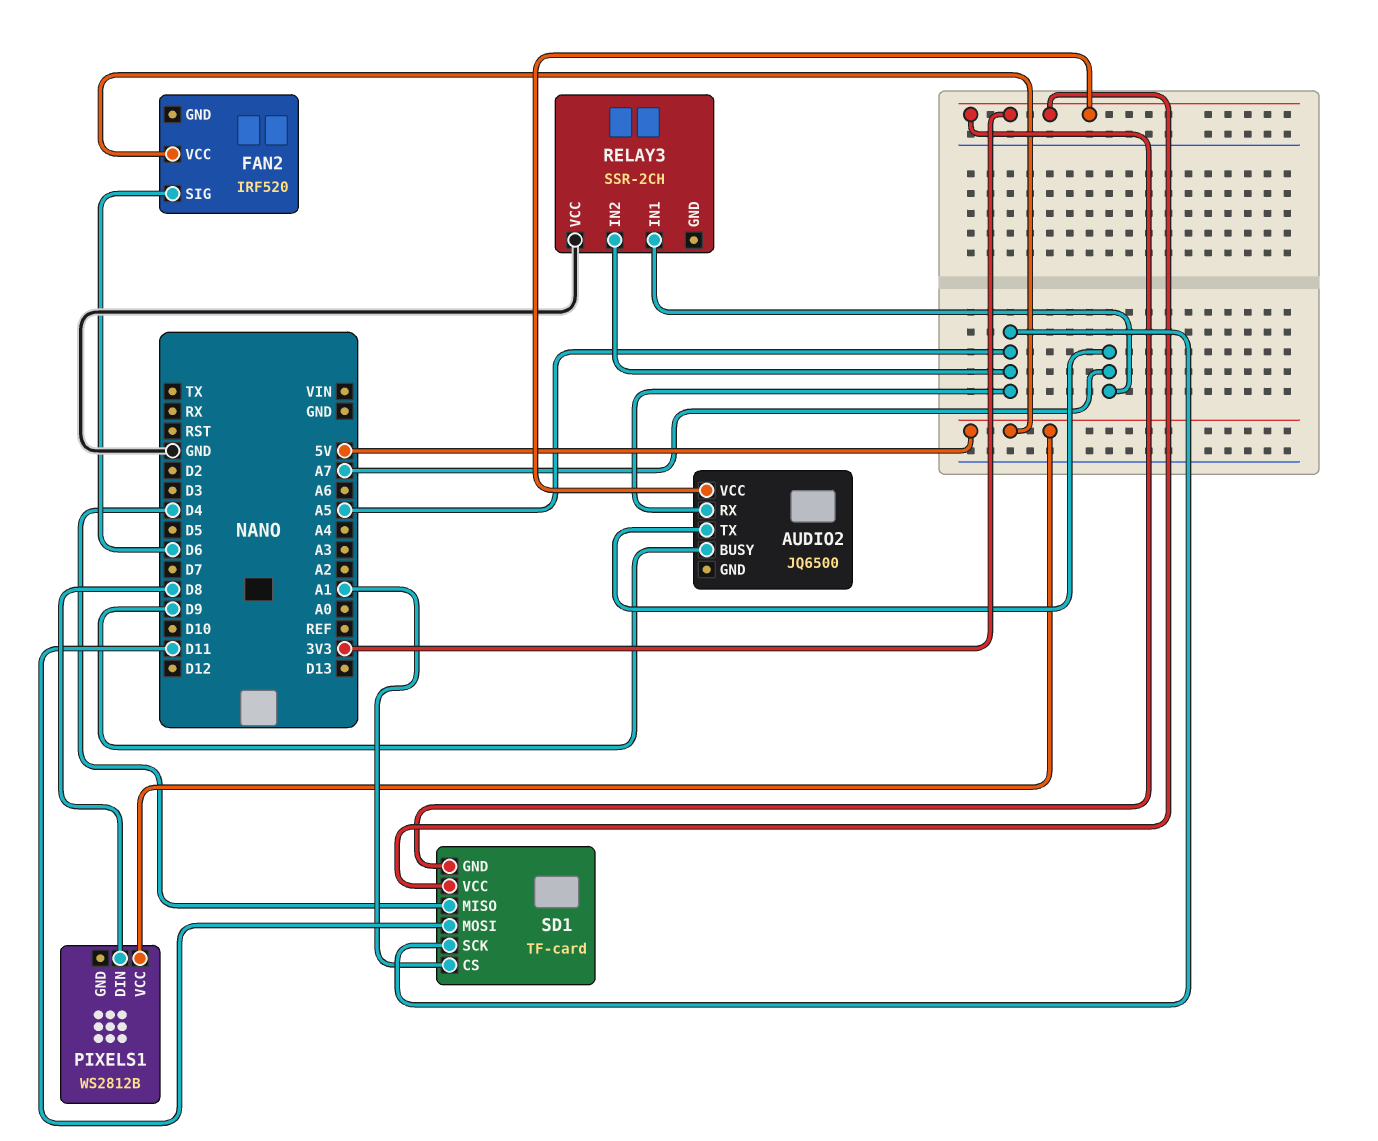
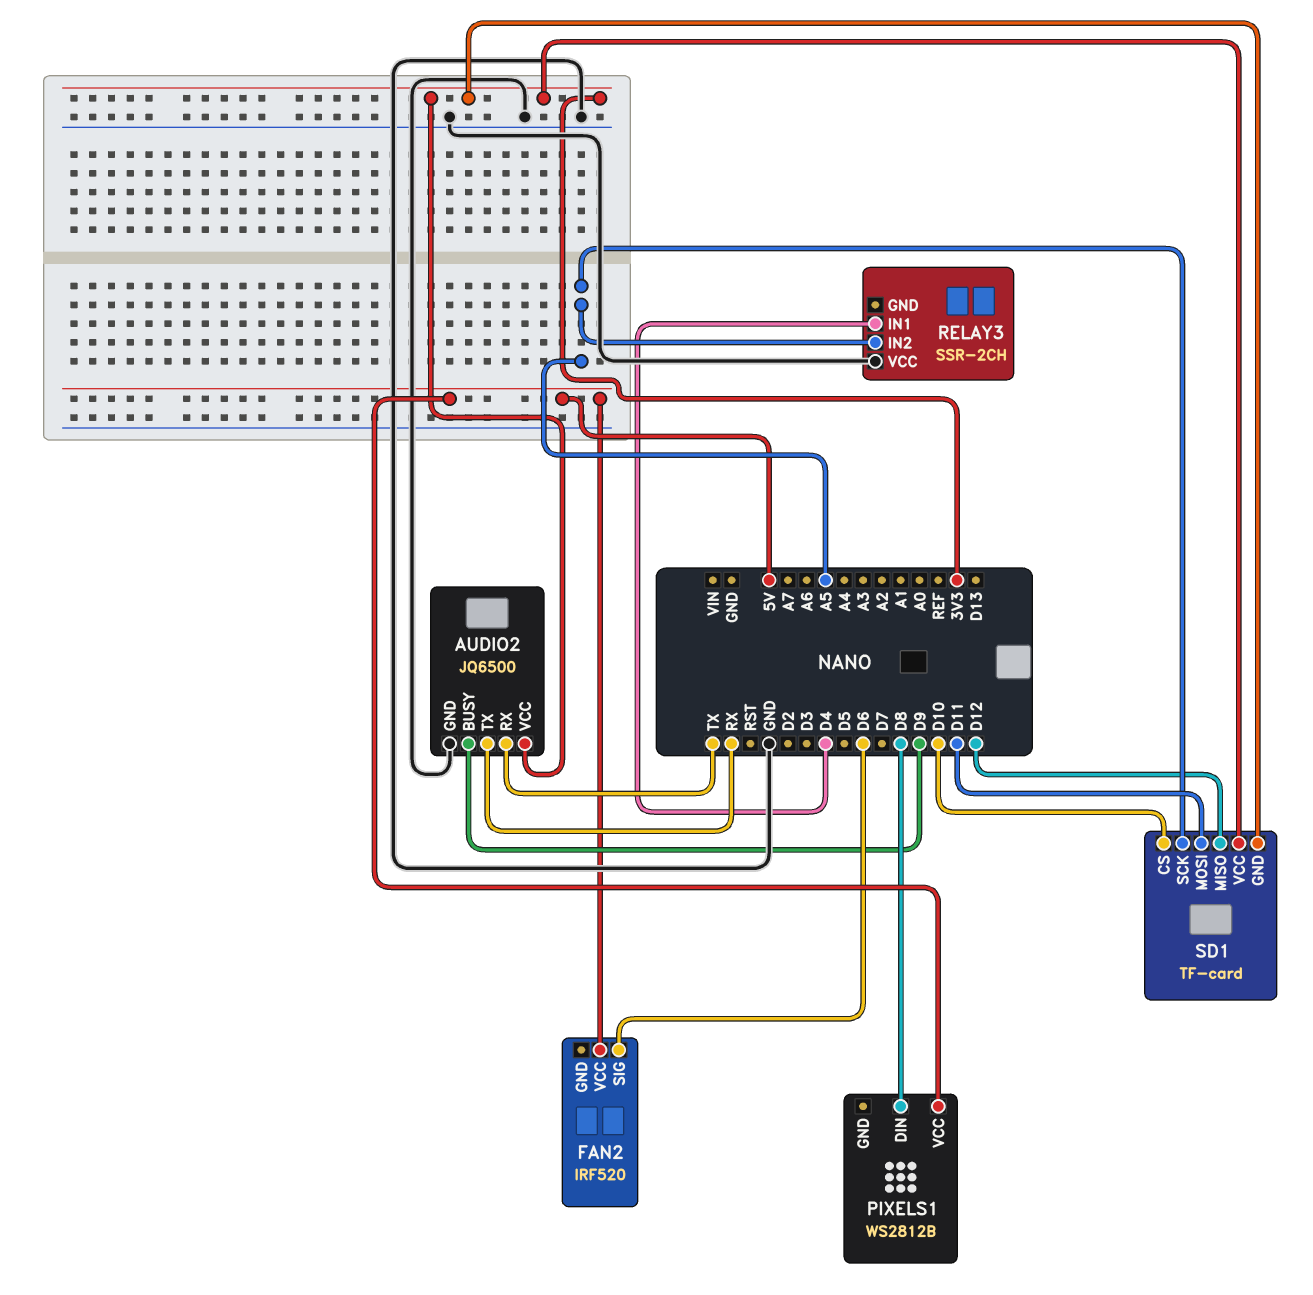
AUDIO2 pin GND: none -> GND
AUDIO2 pin RX: A5 -> TX
AUDIO2 pin TX: A7 -> RX
RELAY3 pin IN1: A7 -> D4
SD1 pin CS: A1 -> D10
SD1 pin MISO: D4 -> D12

